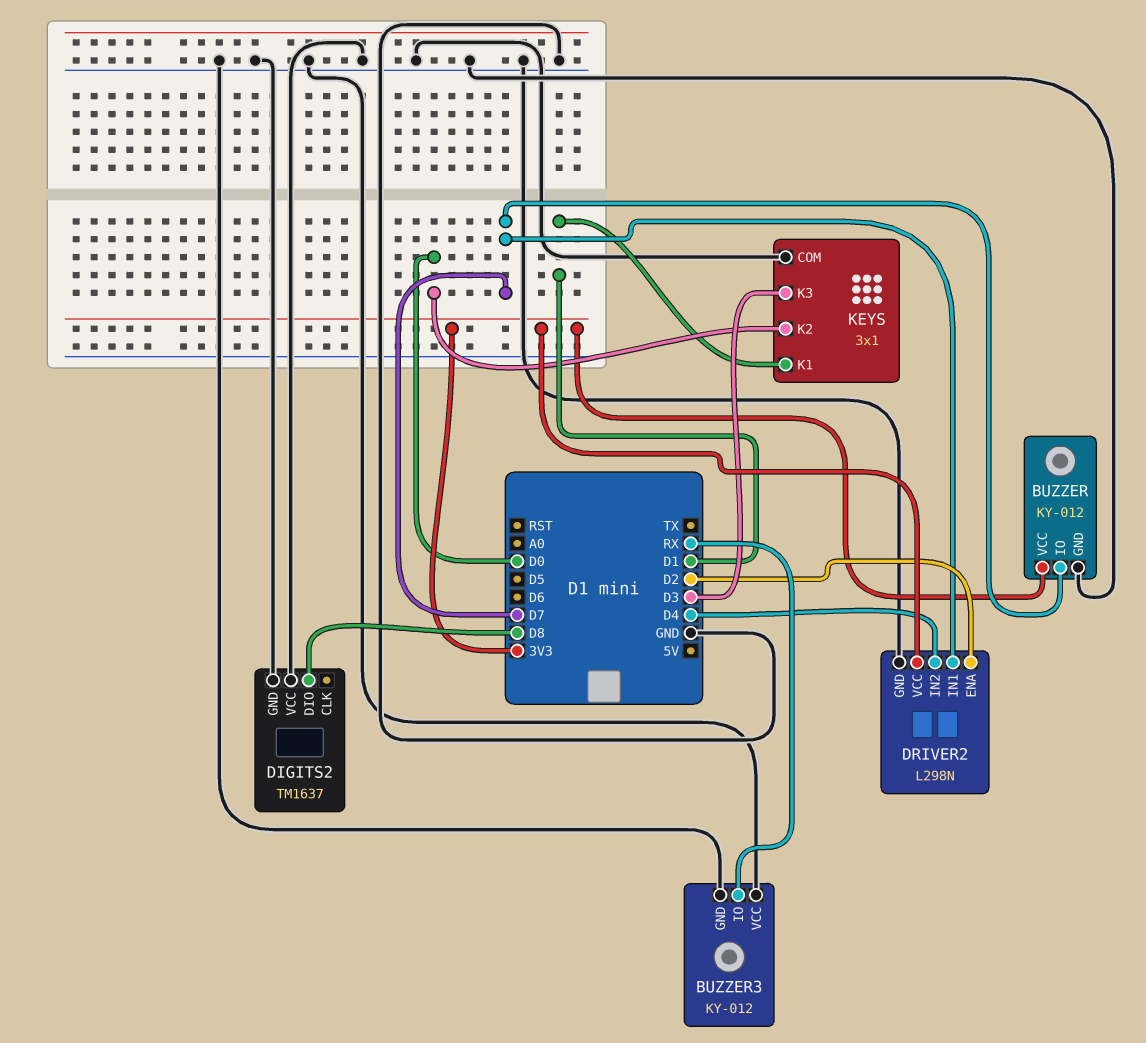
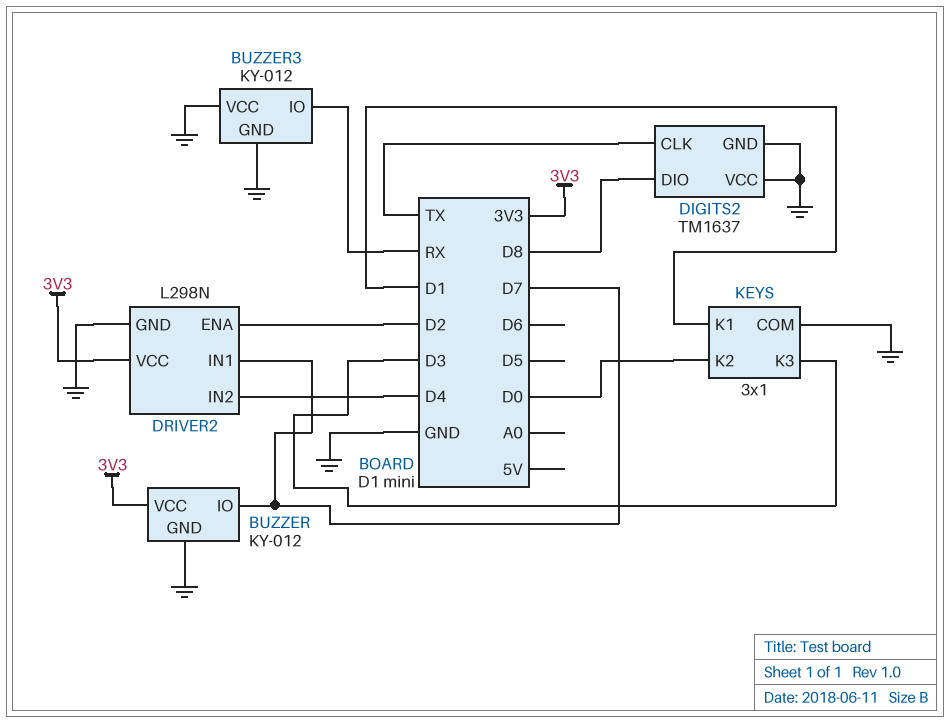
DIGITS2 pin CLK: none -> TX

